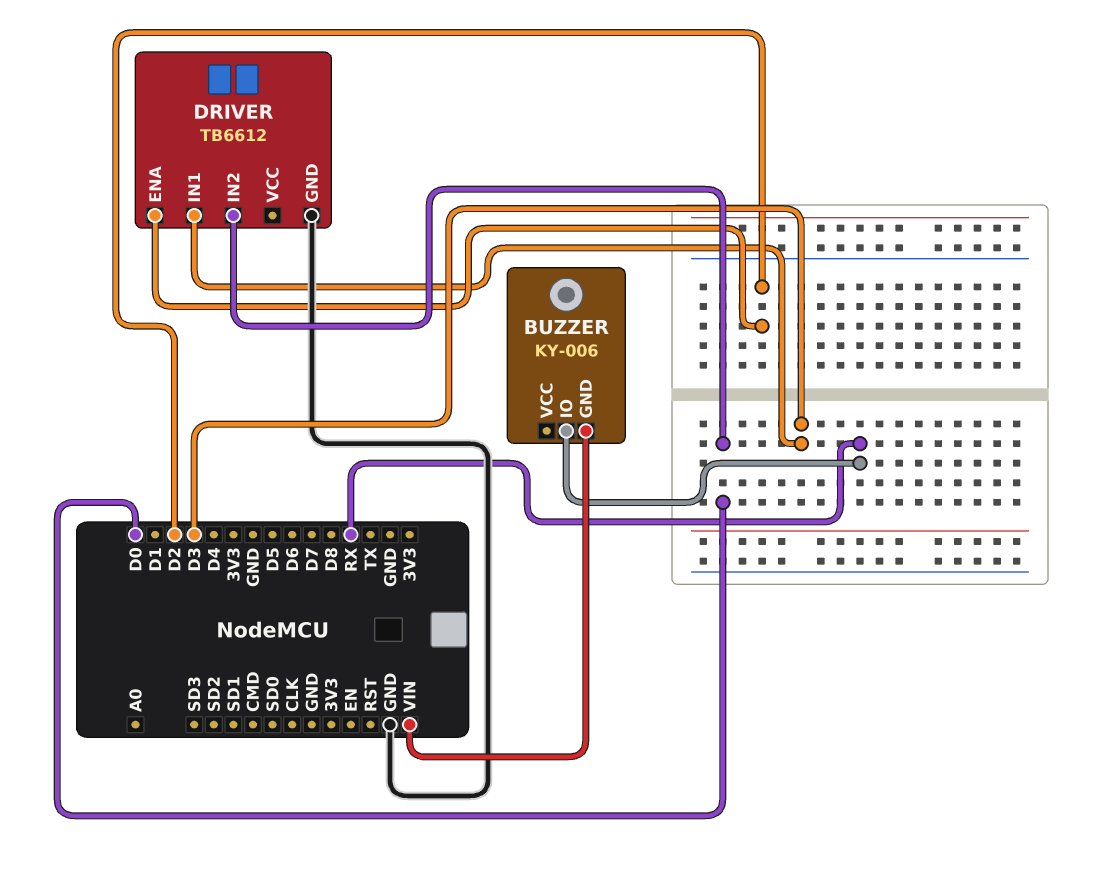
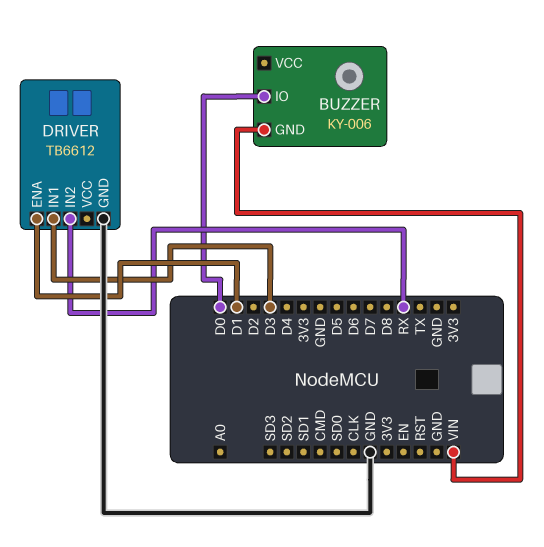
BUZZER pin IO: RX -> D0
DRIVER pin ENA: D2 -> D1
DRIVER pin IN2: D0 -> RX

